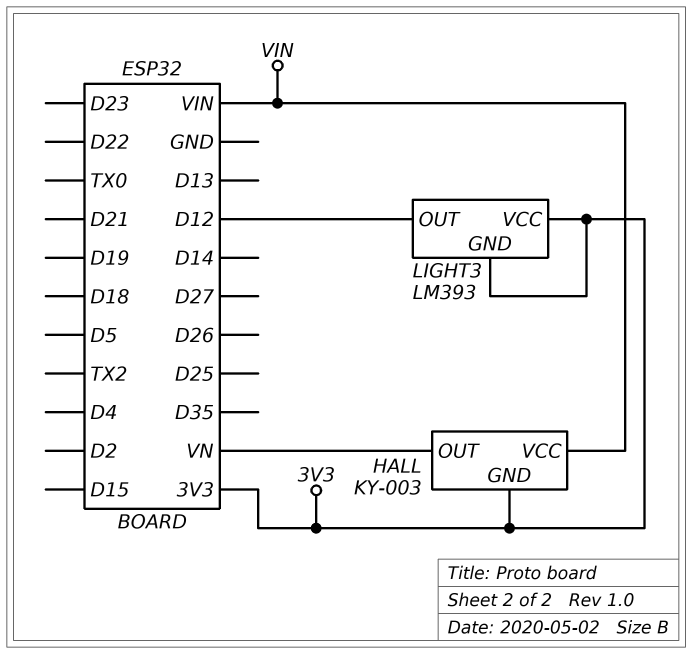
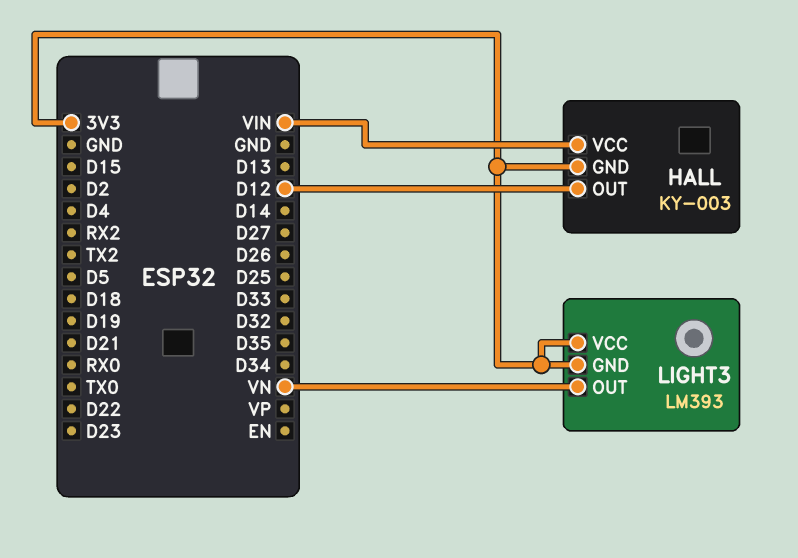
HALL pin OUT: VN -> D12
LIGHT3 pin OUT: D12 -> VN

